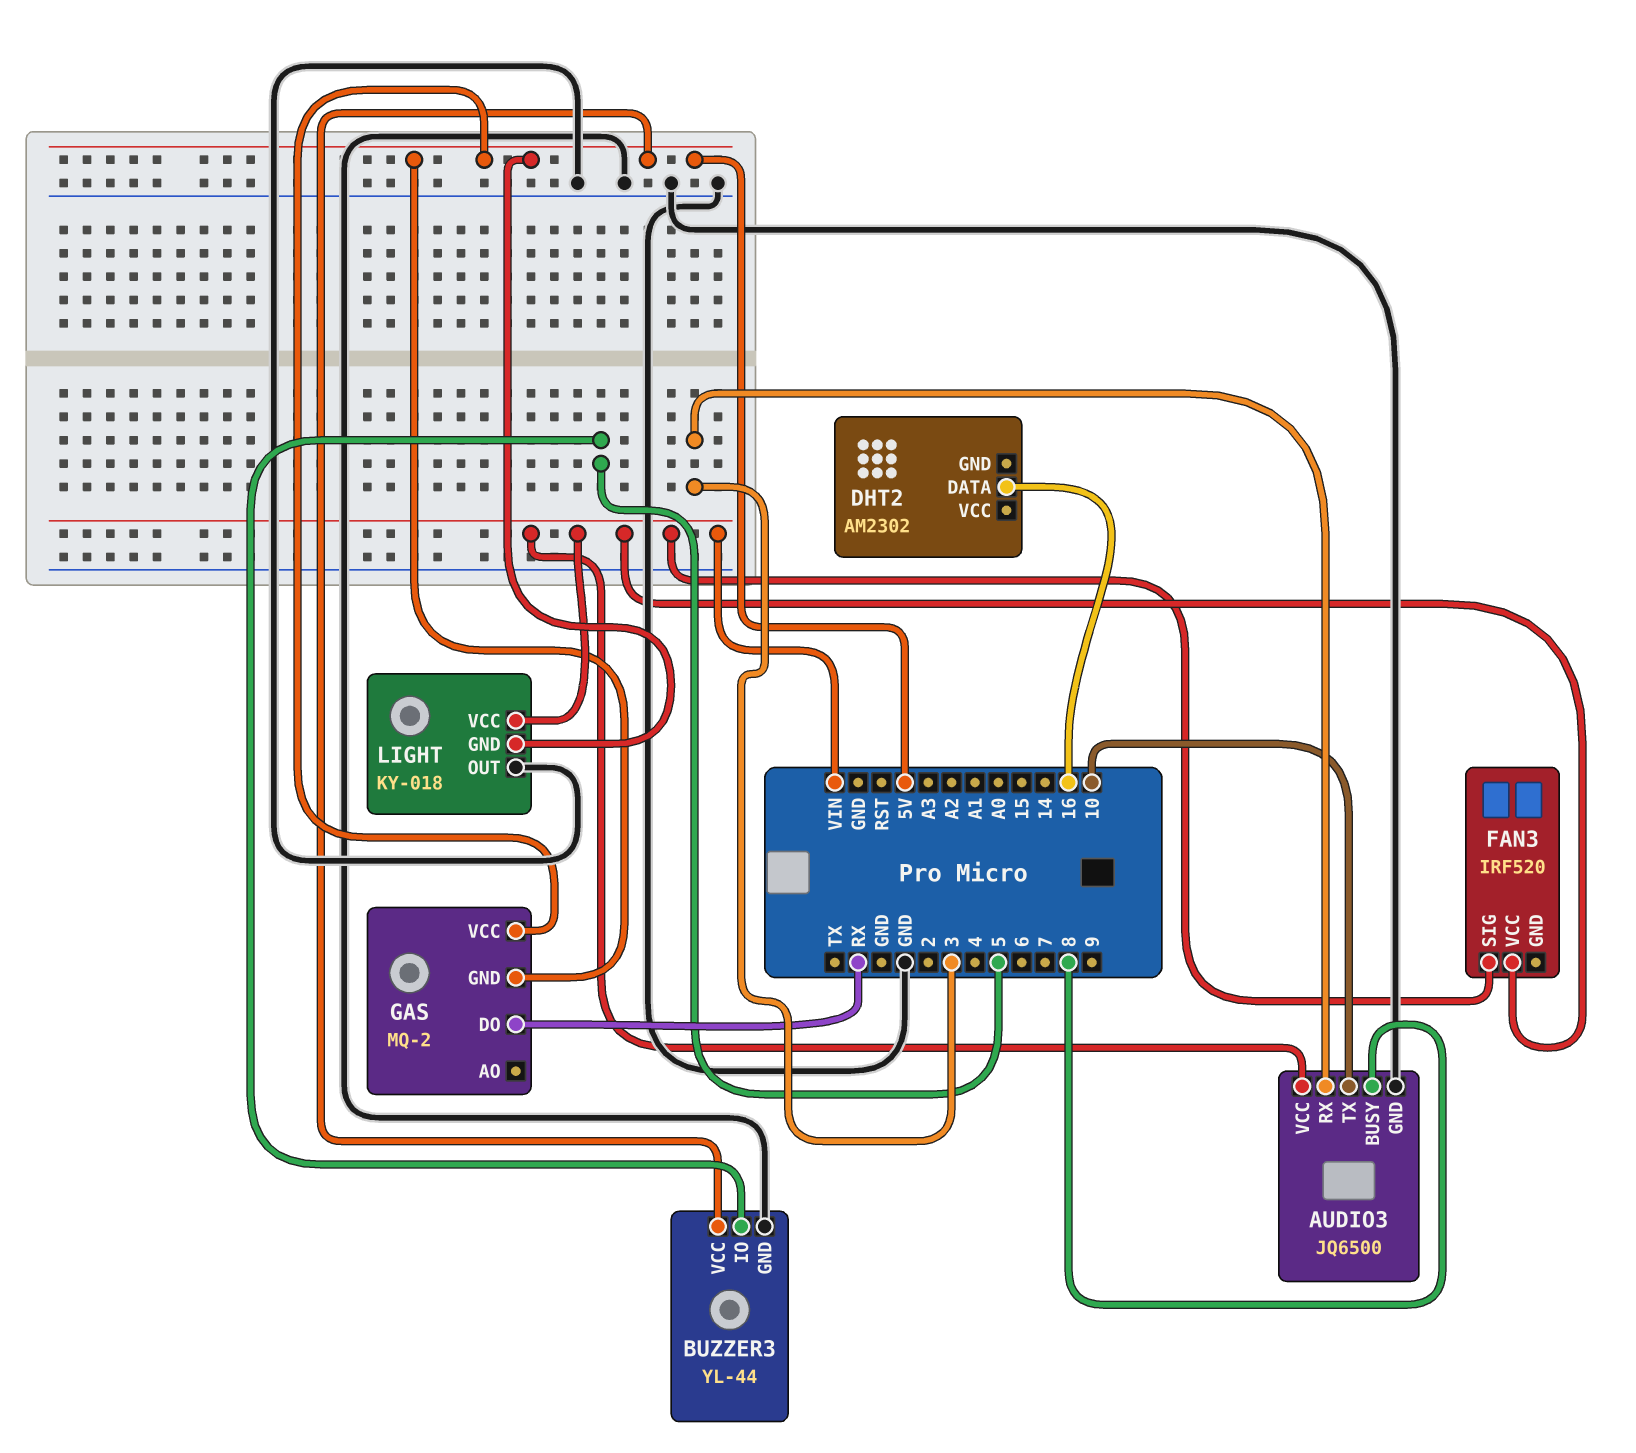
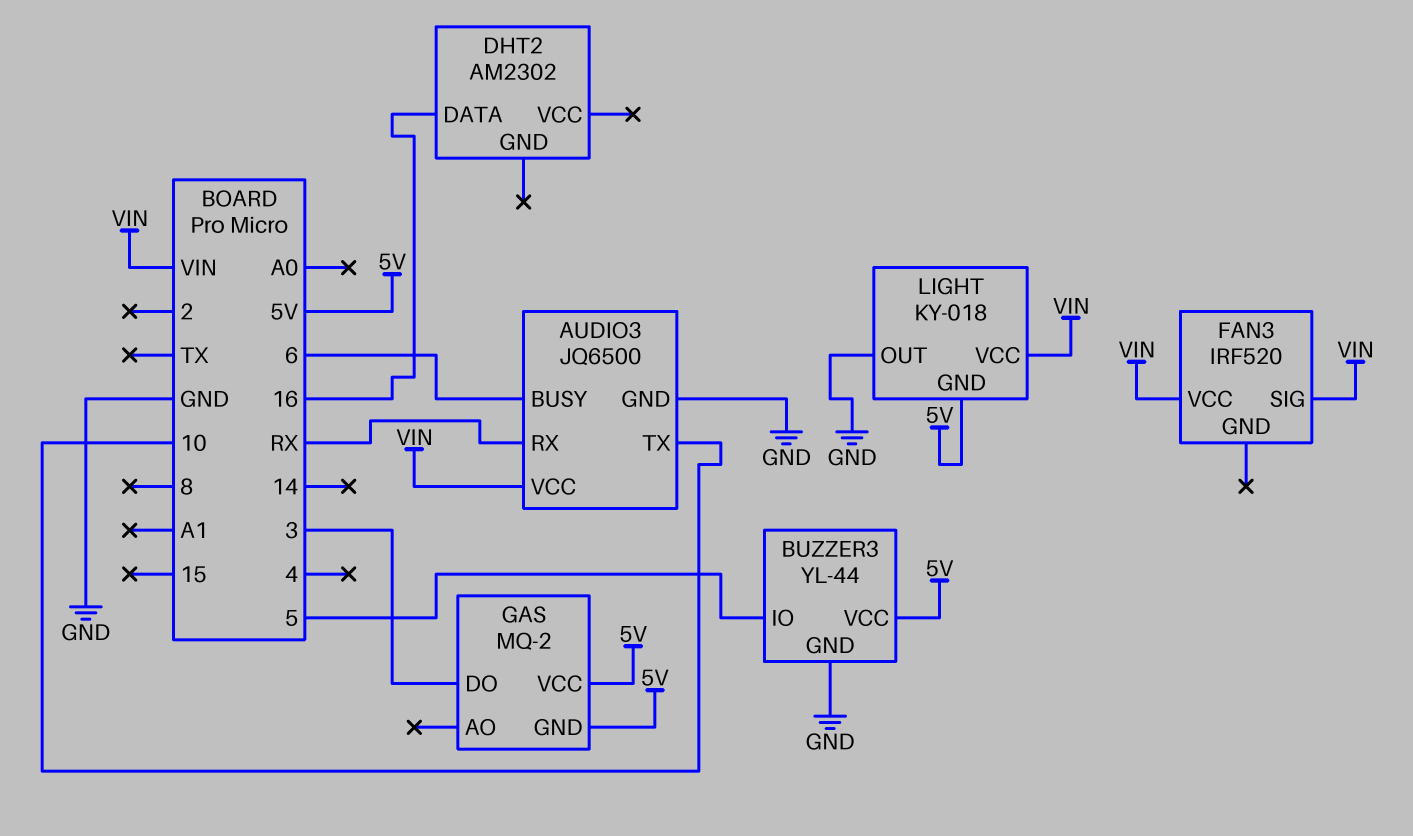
AUDIO3 pin BUSY: 8 -> 6
AUDIO3 pin RX: 3 -> RX
GAS pin DO: RX -> 3

